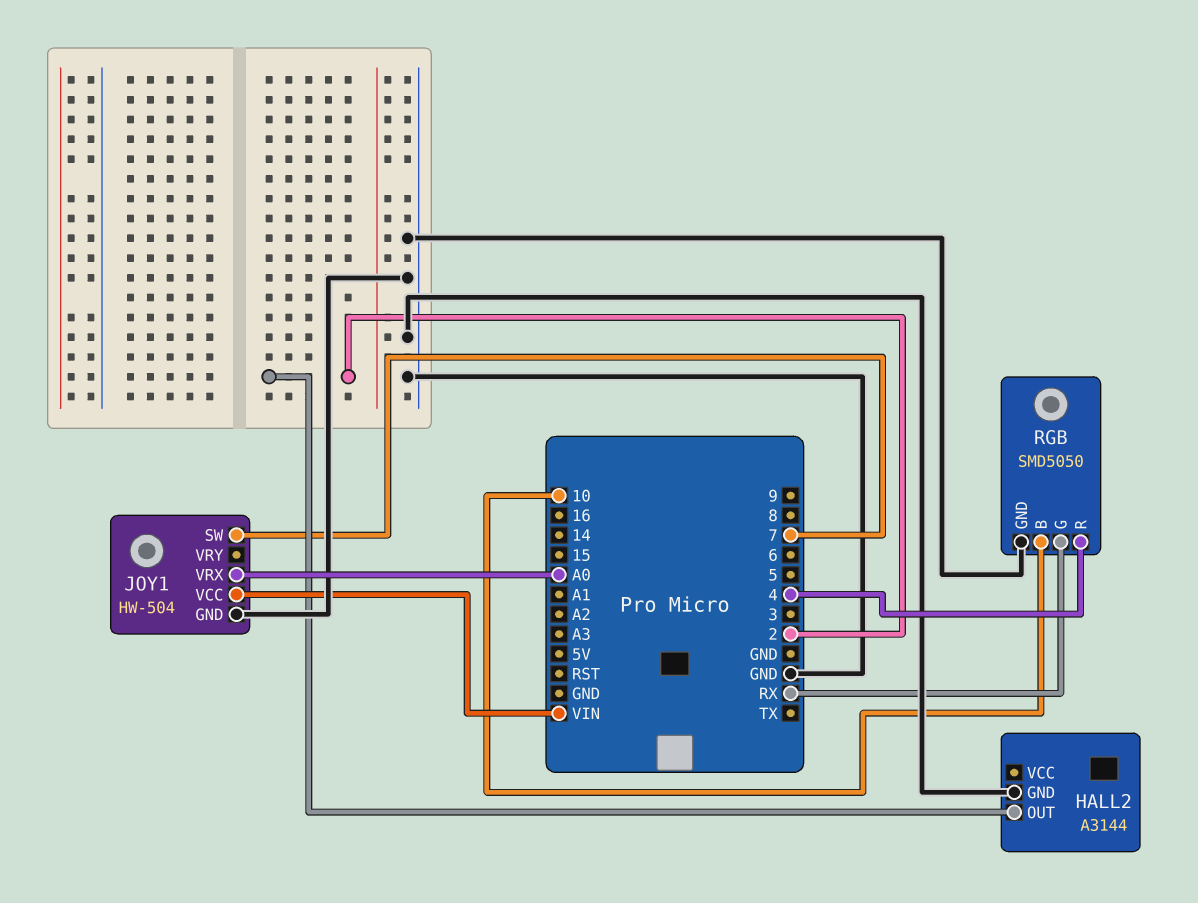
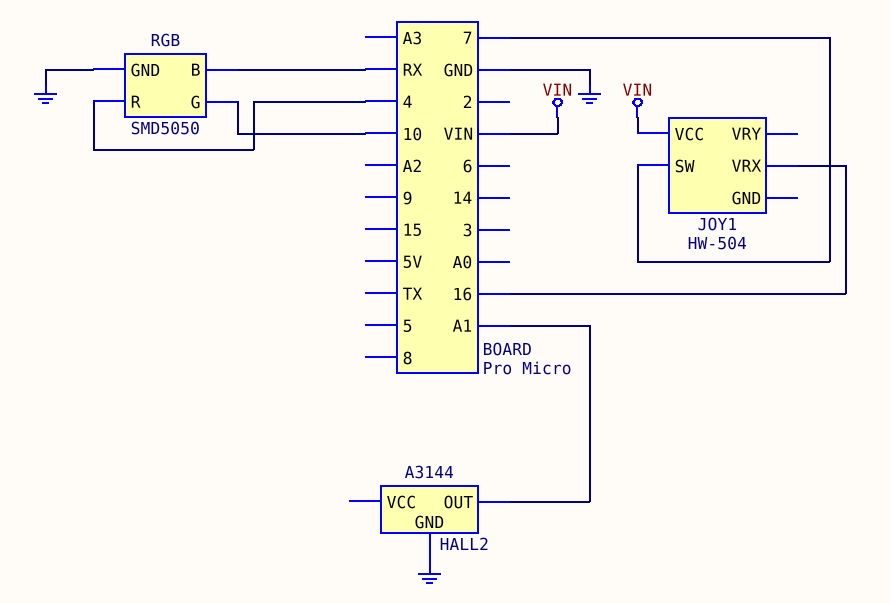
HALL2 pin OUT: 2 -> A1
JOY1 pin GND: GND -> none
JOY1 pin VRX: A0 -> 16
RGB pin B: 10 -> RX
RGB pin G: RX -> 10

